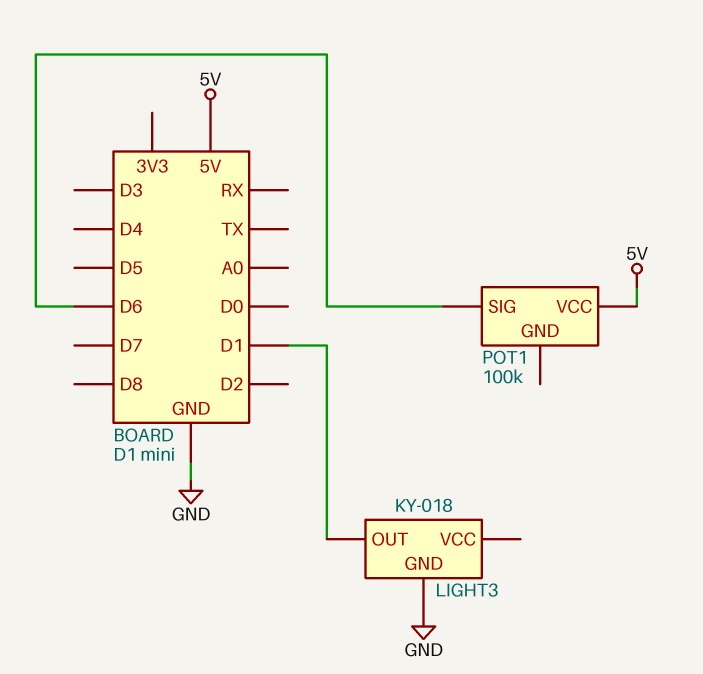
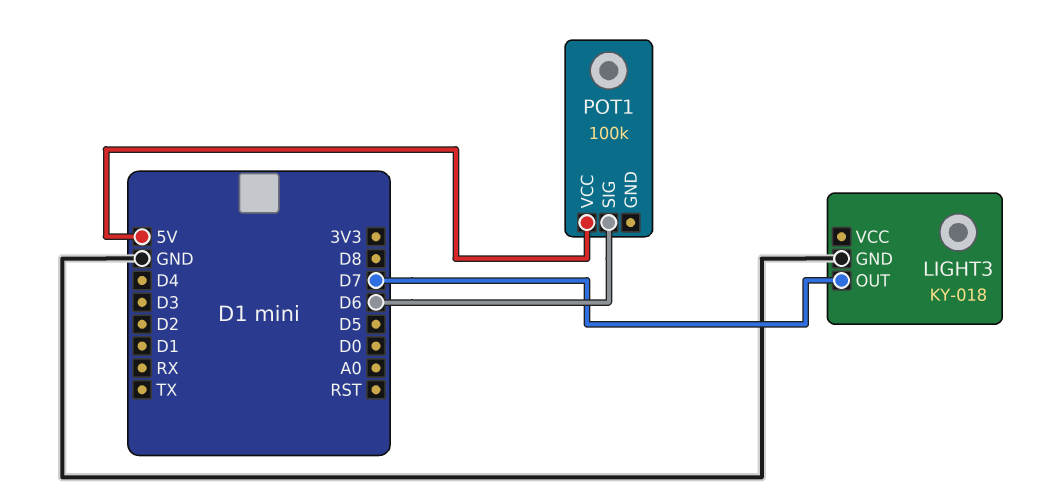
LIGHT3 pin OUT: D1 -> D7

